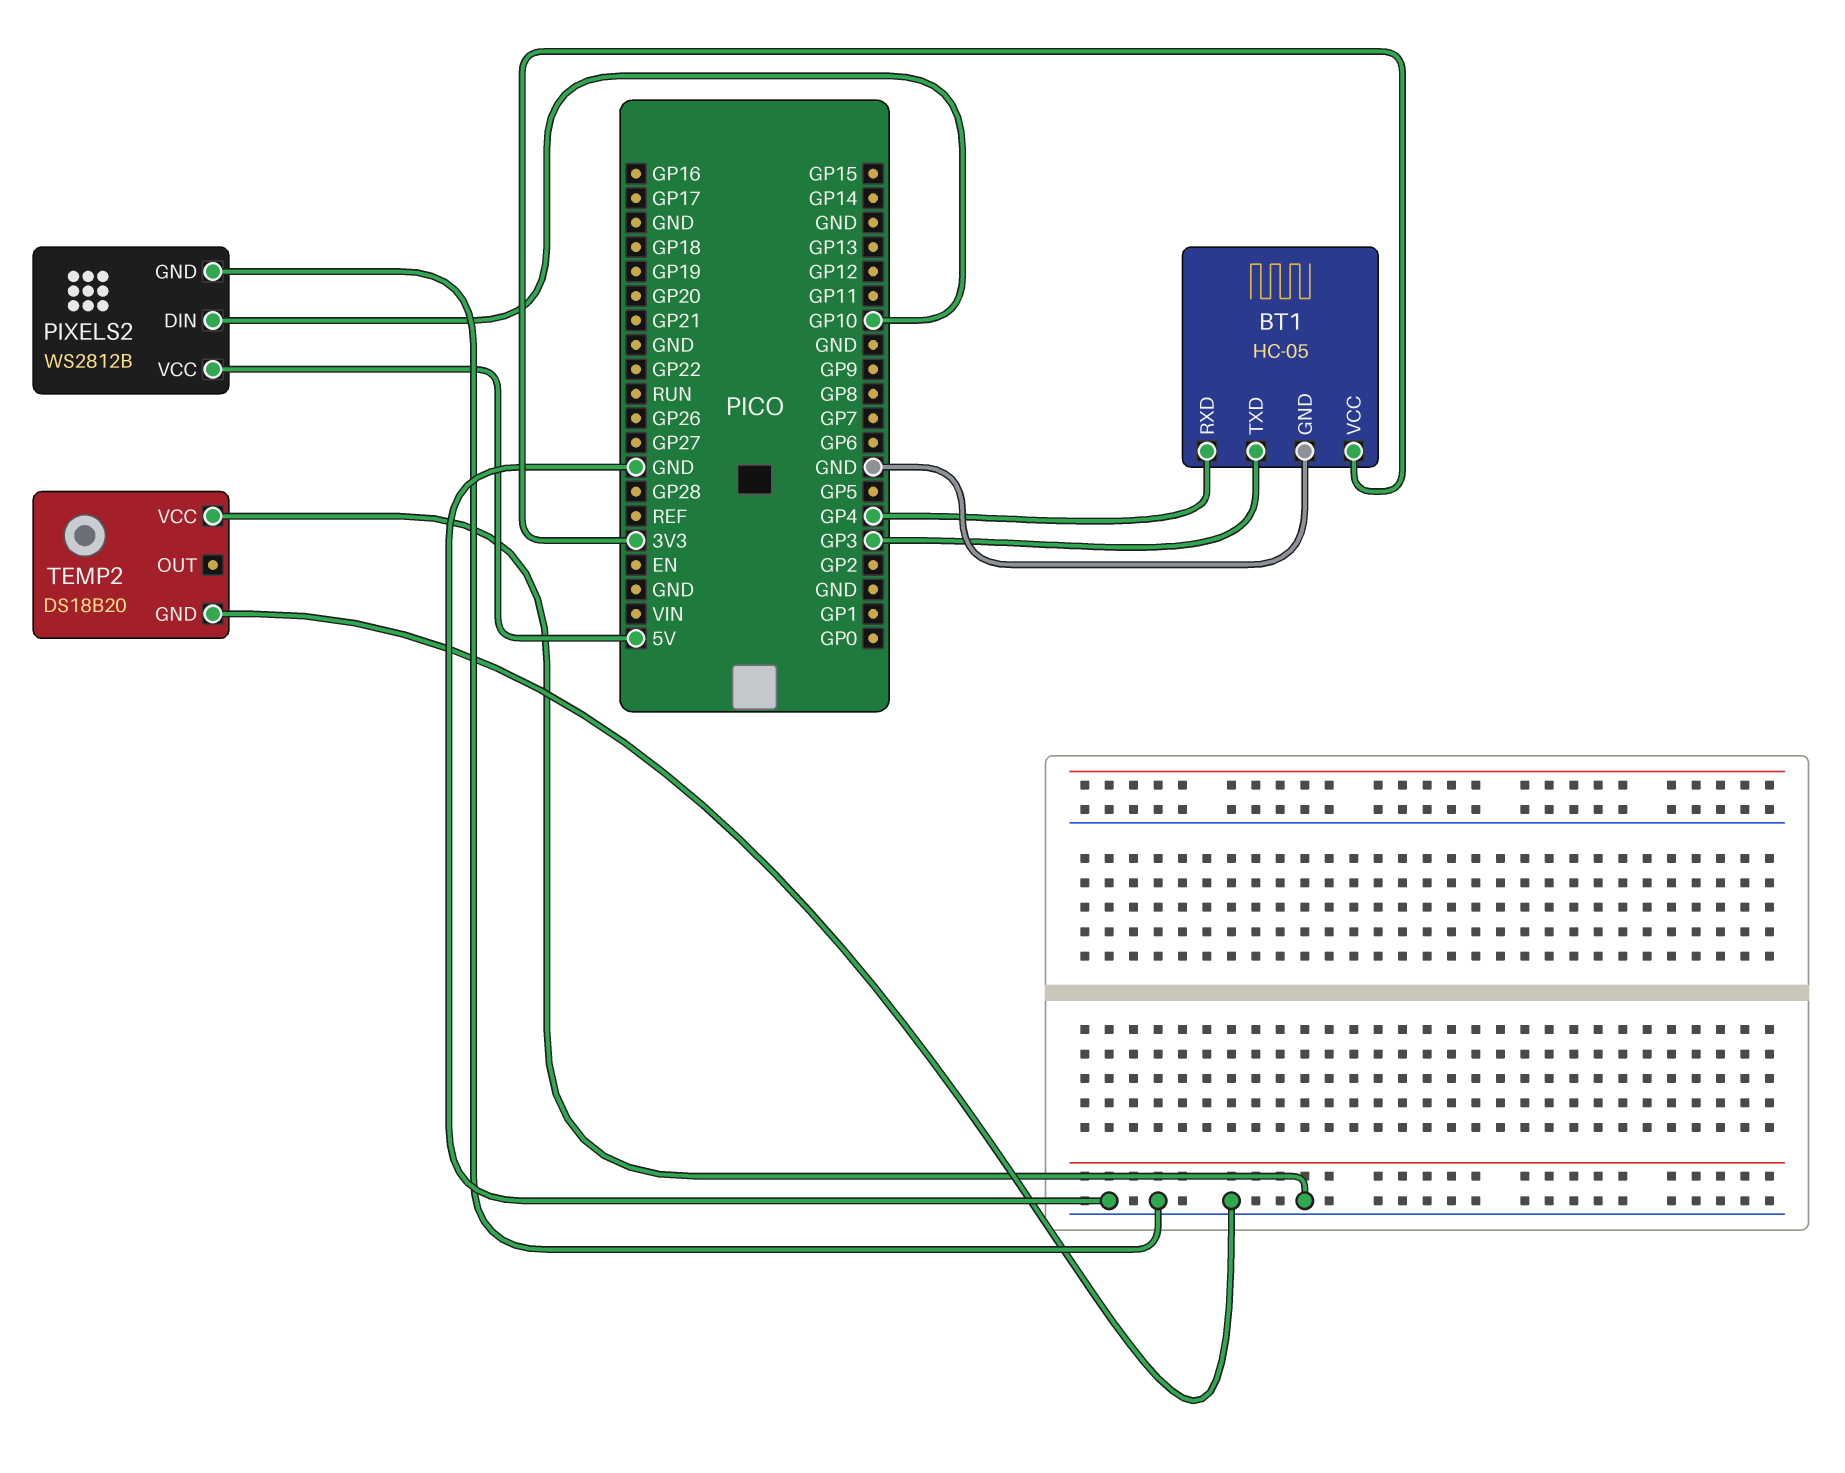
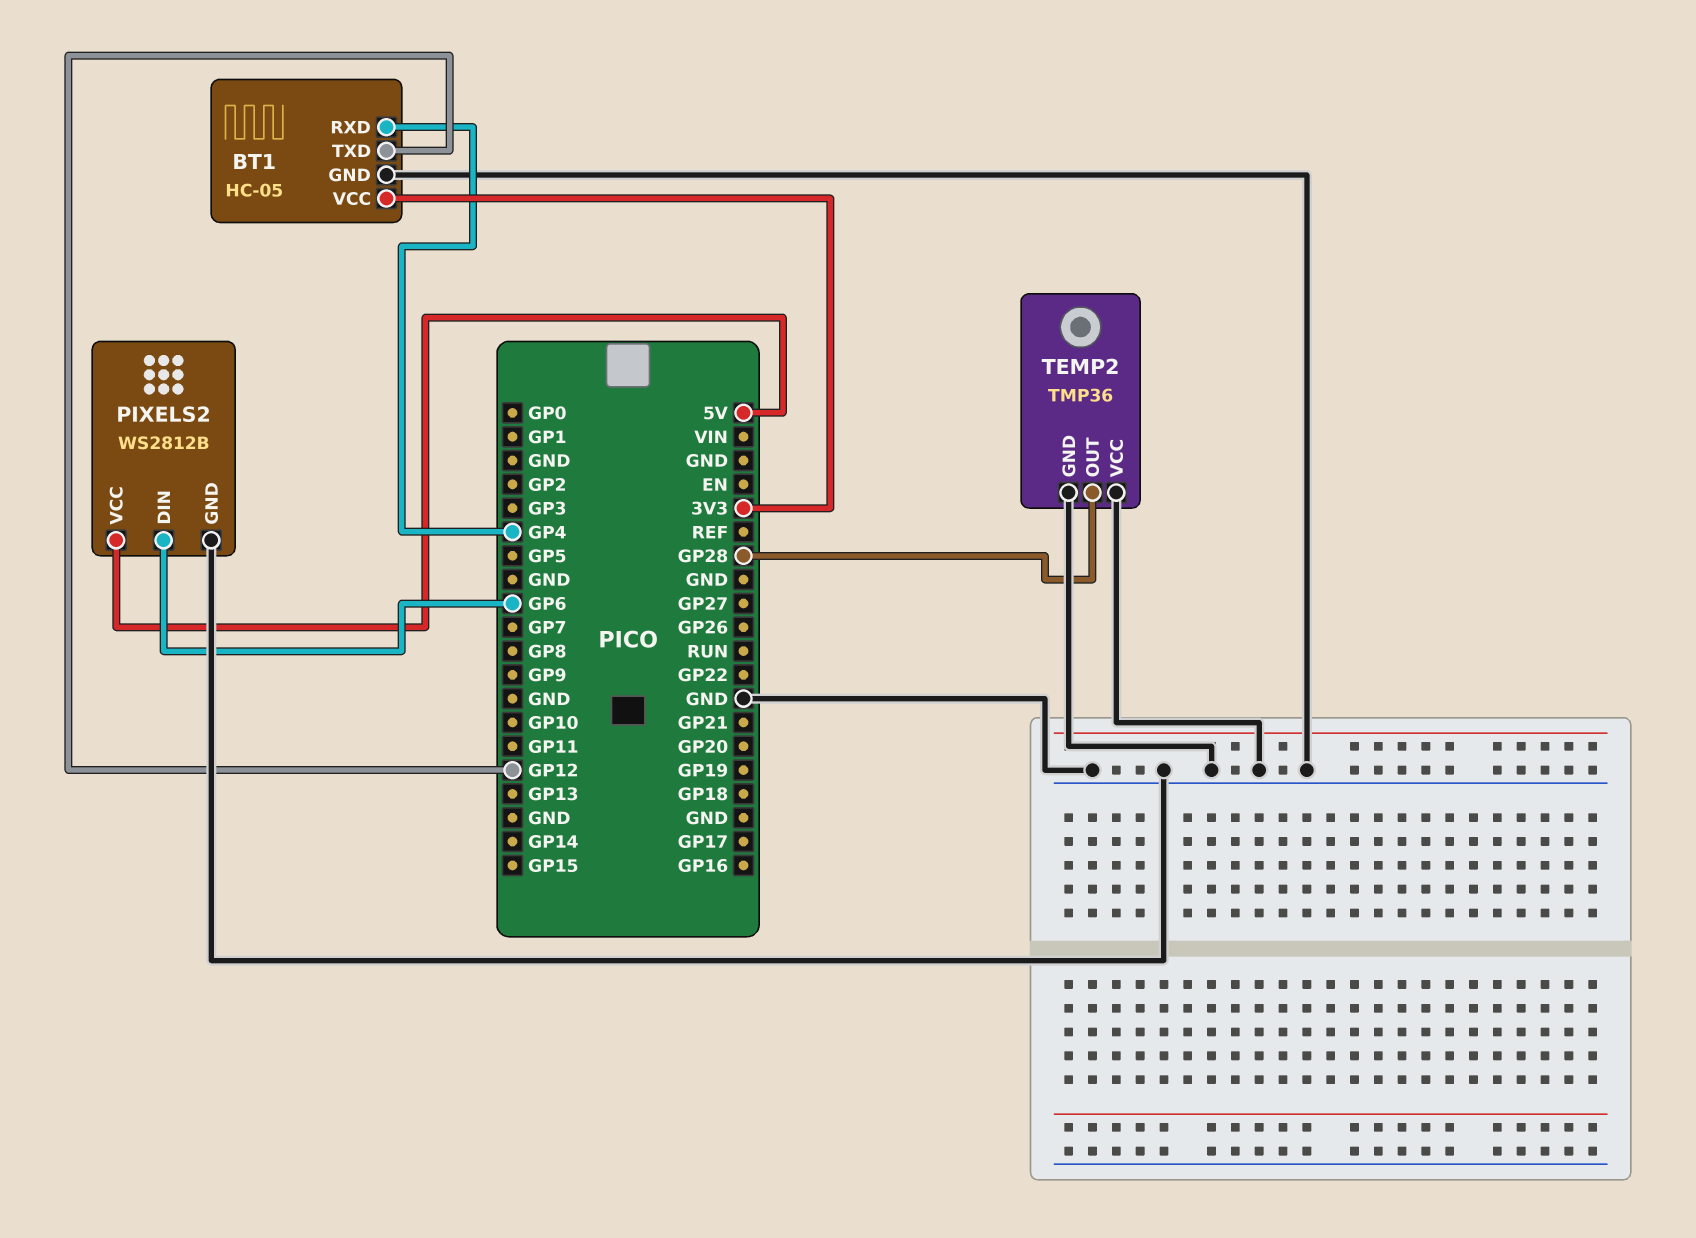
BT1 pin TXD: GP3 -> GP12
PIXELS2 pin DIN: GP10 -> GP6
TEMP2: DS18B20 -> TMP36
TEMP2 pin OUT: none -> GP28

